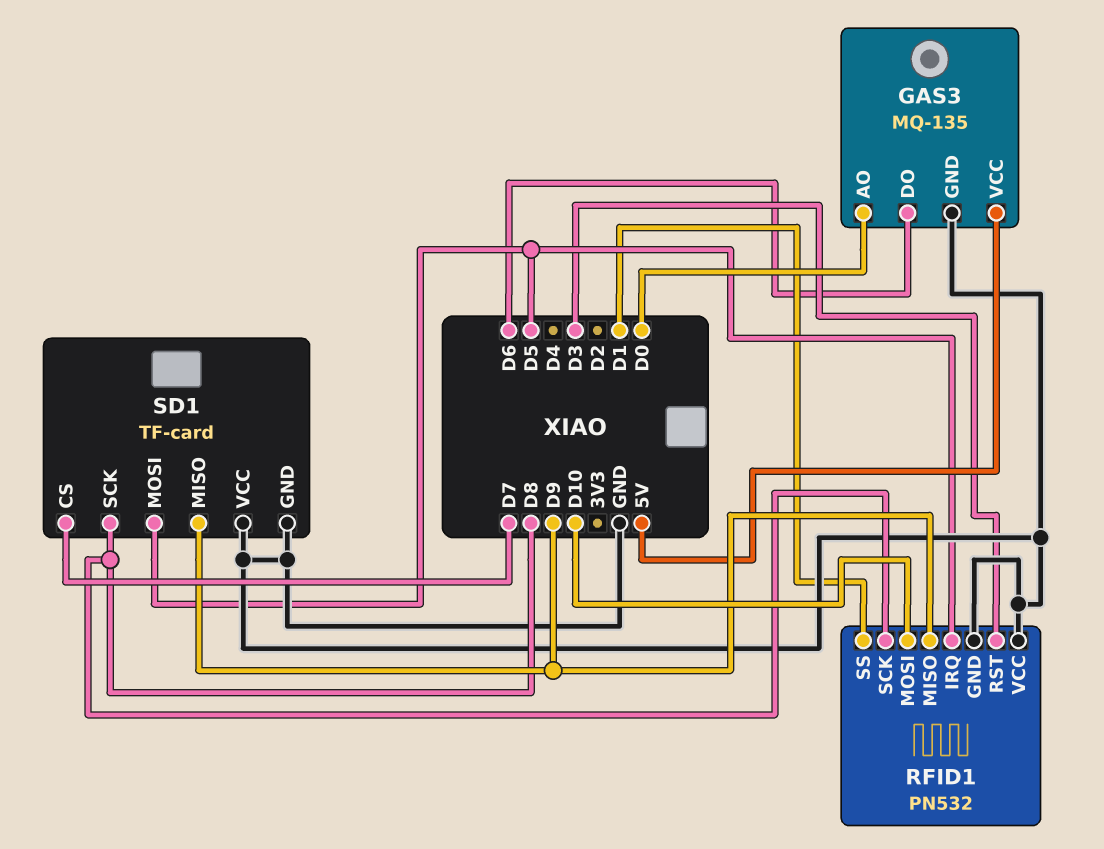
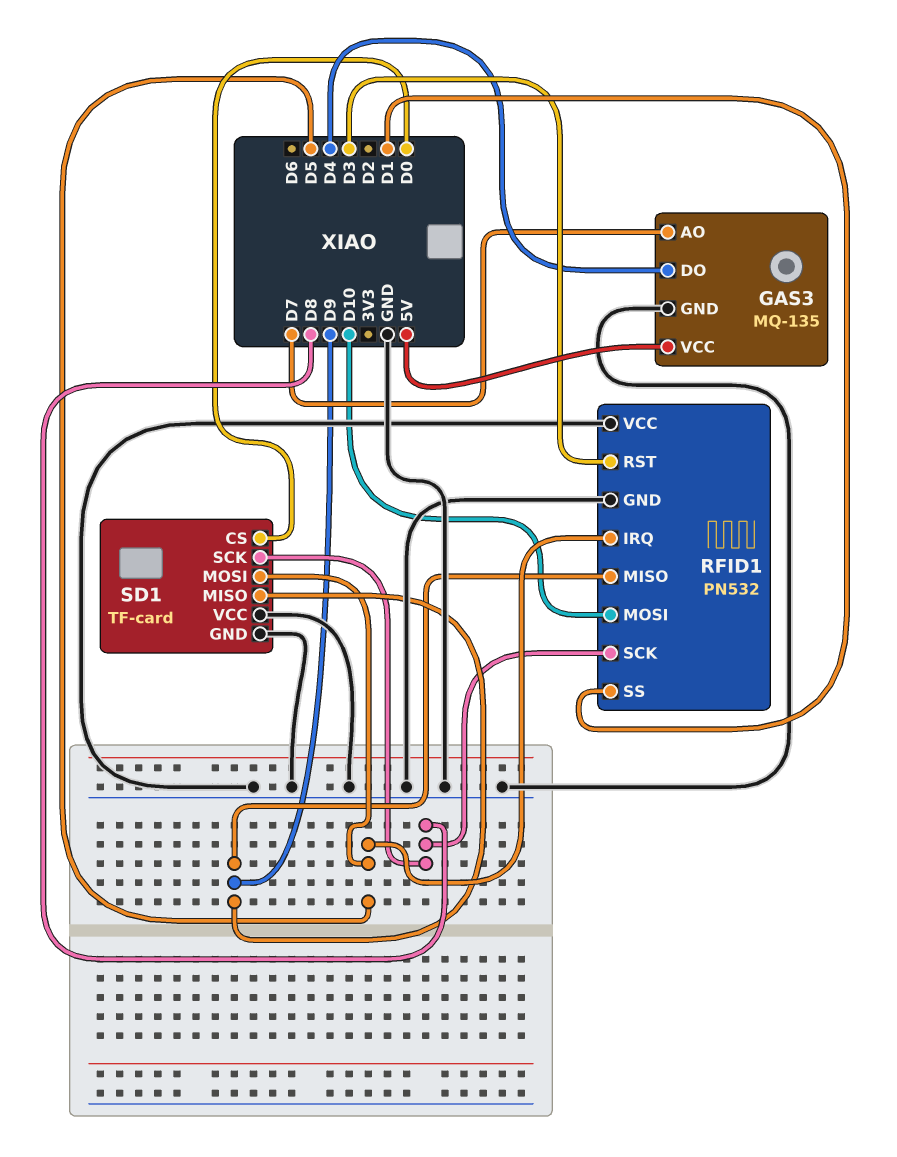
GAS3 pin AO: D0 -> D7
GAS3 pin DO: D6 -> D4
SD1 pin CS: D7 -> D0

